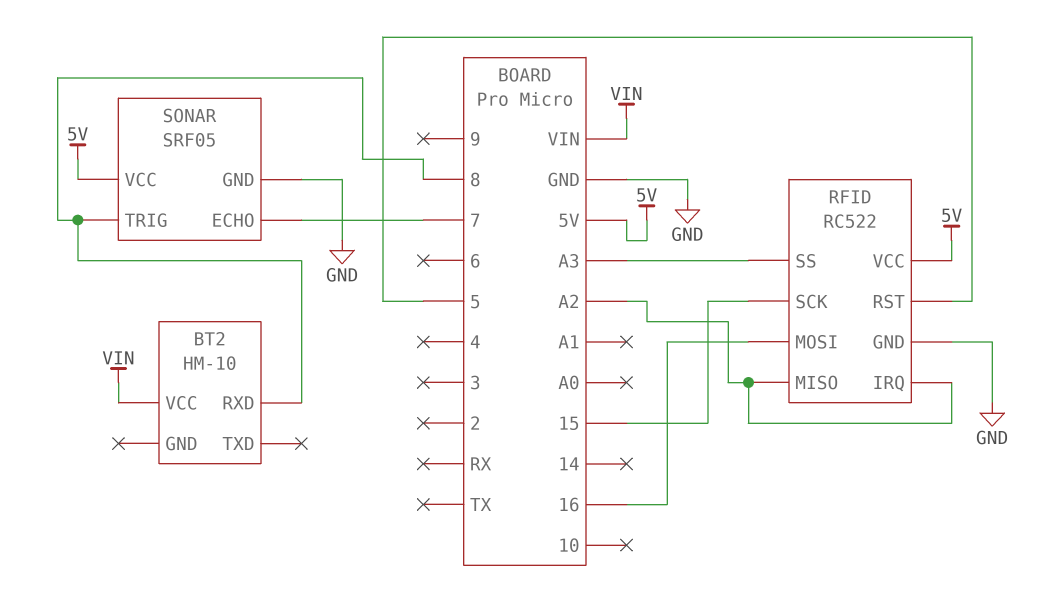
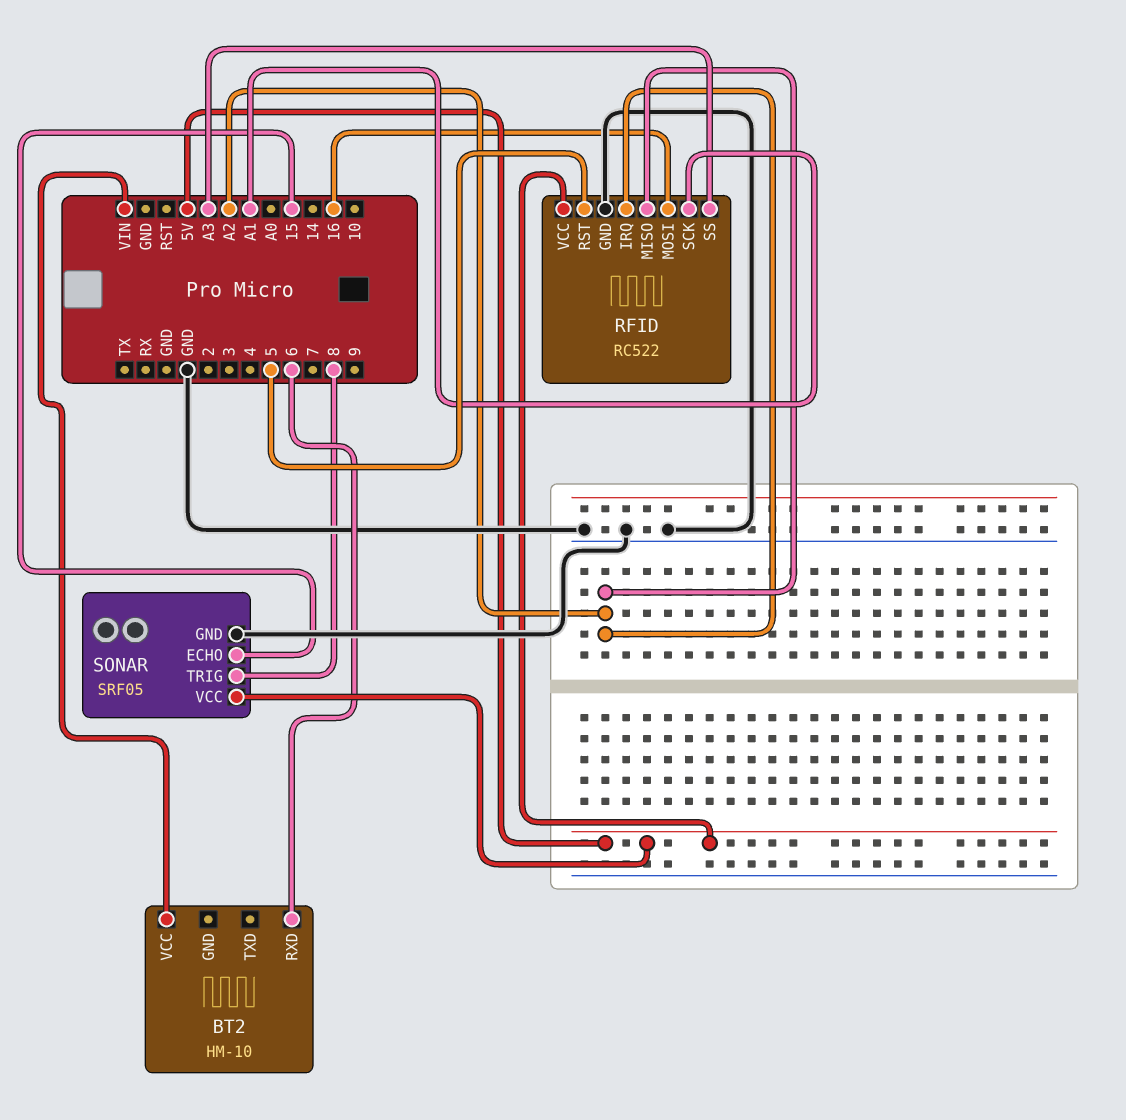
BT2 pin RXD: 8 -> 6
RFID pin SCK: 15 -> A1
SONAR pin ECHO: 7 -> 15

